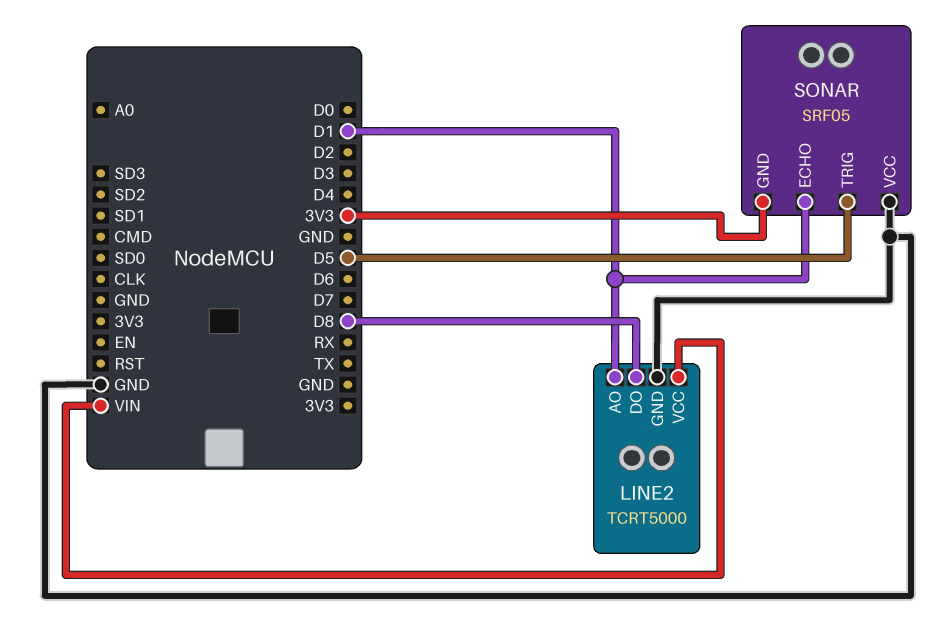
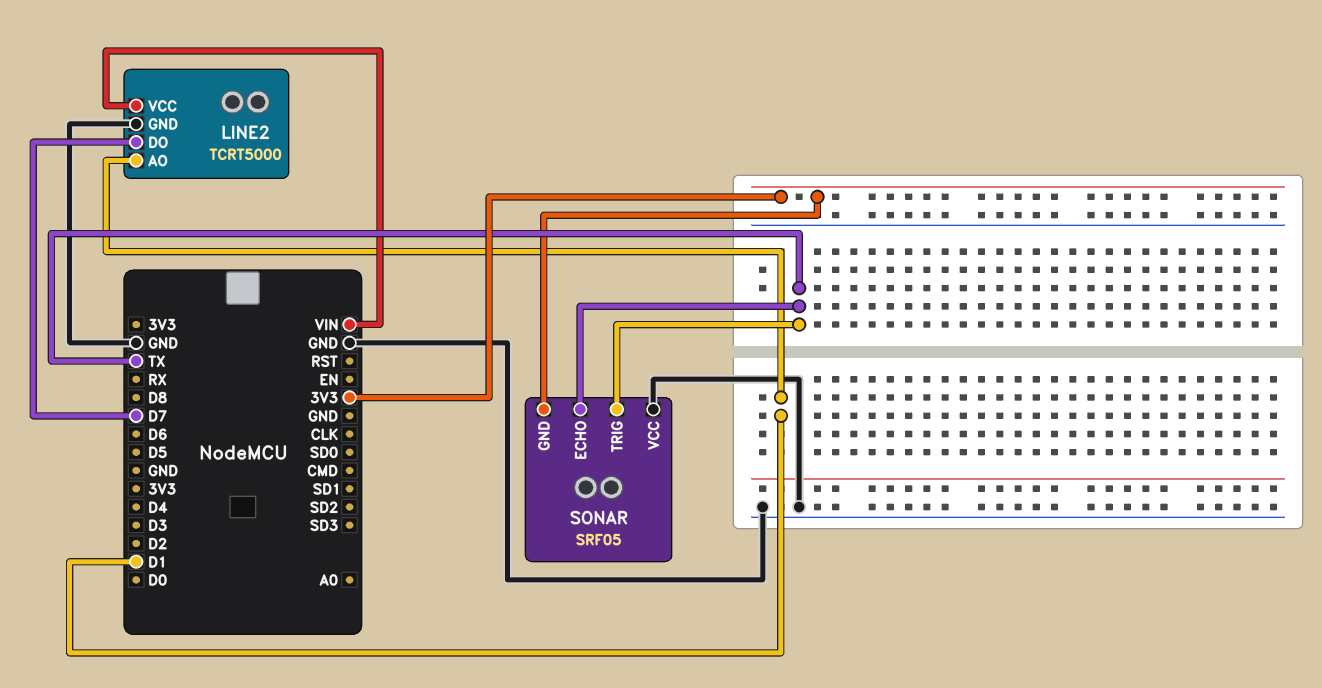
LINE2 pin DO: D8 -> D7
SONAR pin ECHO: D1 -> TX
SONAR pin TRIG: D5 -> TX

